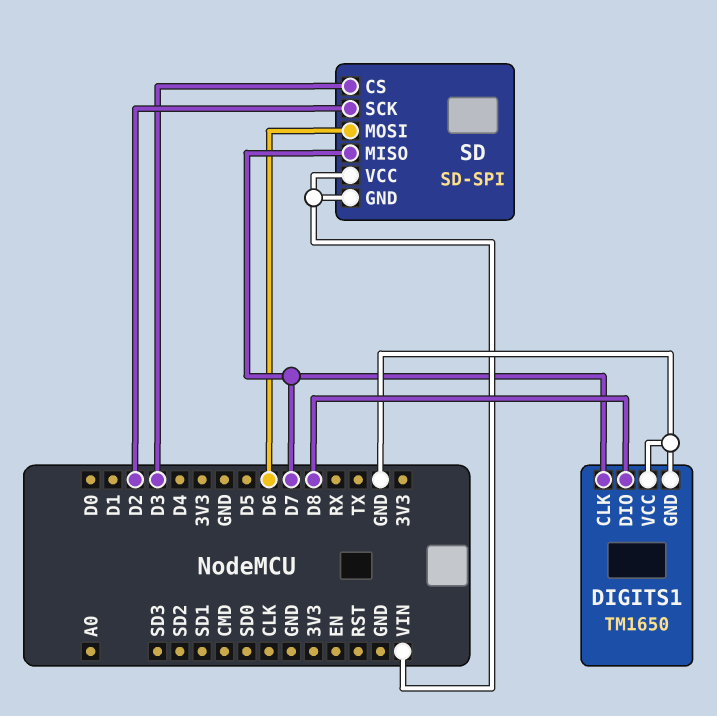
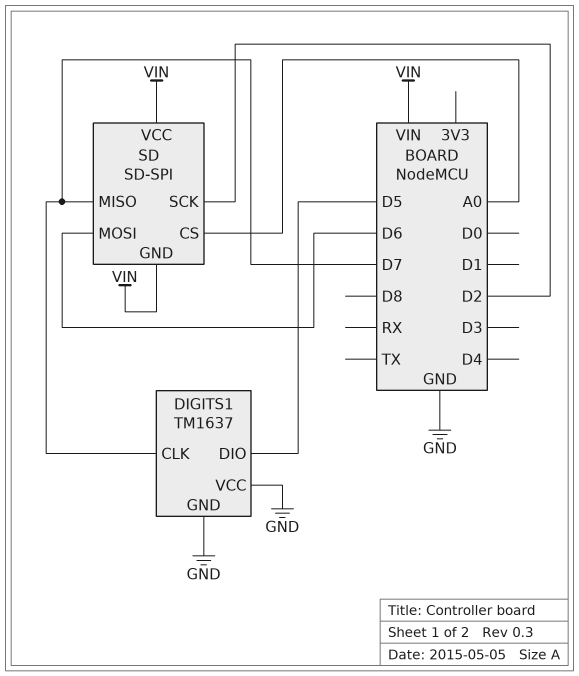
DIGITS1: TM1650 -> TM1637
DIGITS1 pin DIO: D8 -> D5
SD pin CS: D3 -> A0

